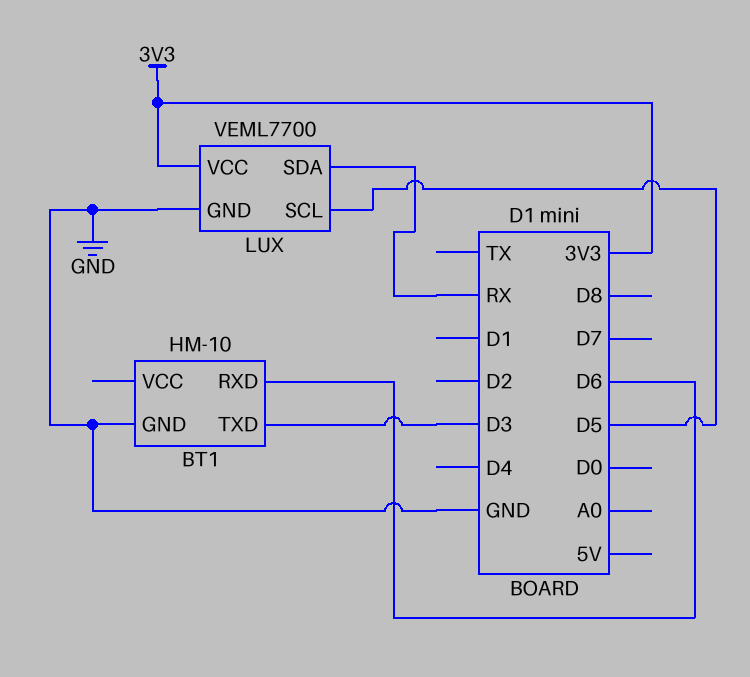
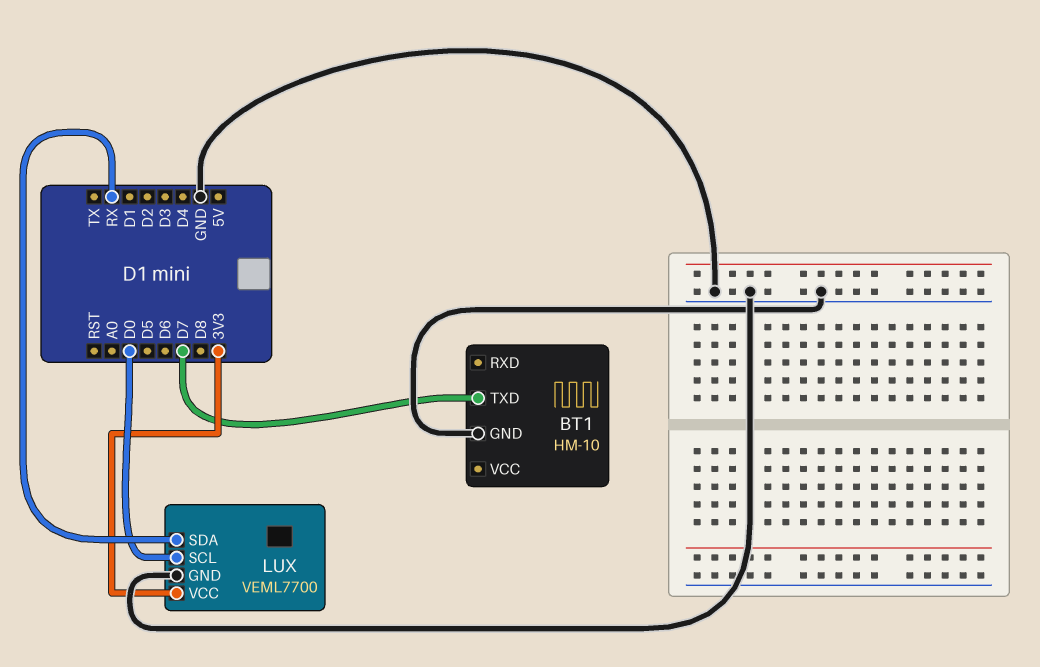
BT1 pin RXD: D6 -> none
BT1 pin TXD: D3 -> D7
LUX pin SCL: D5 -> D0

